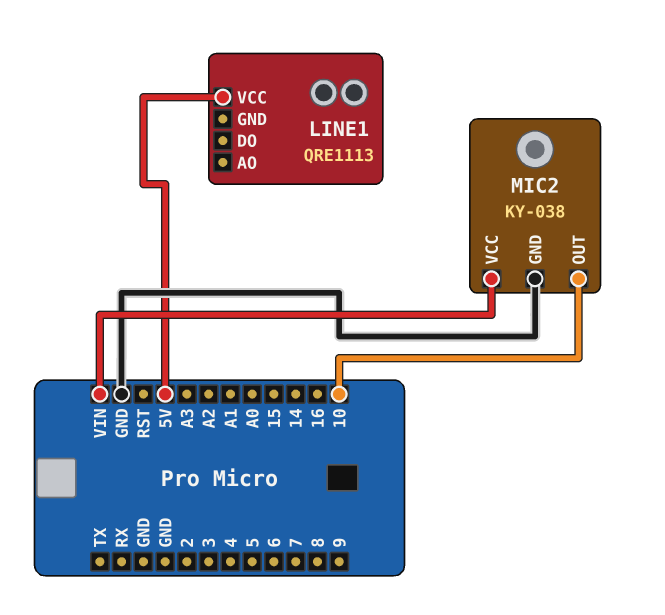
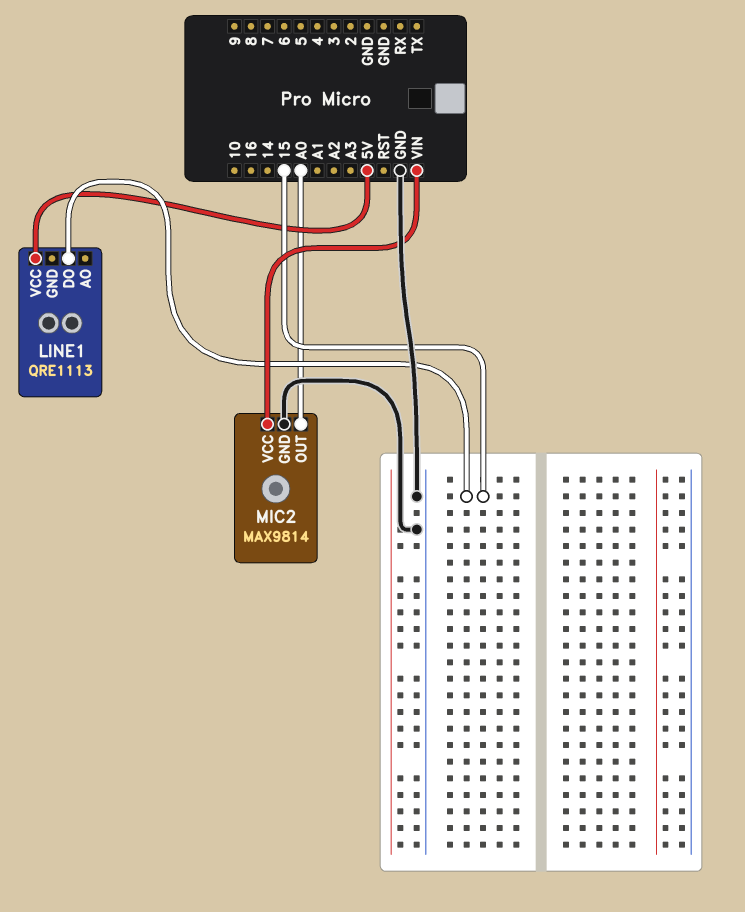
LINE1 pin DO: none -> 15
MIC2: KY-038 -> MAX9814
MIC2 pin OUT: 10 -> A0

